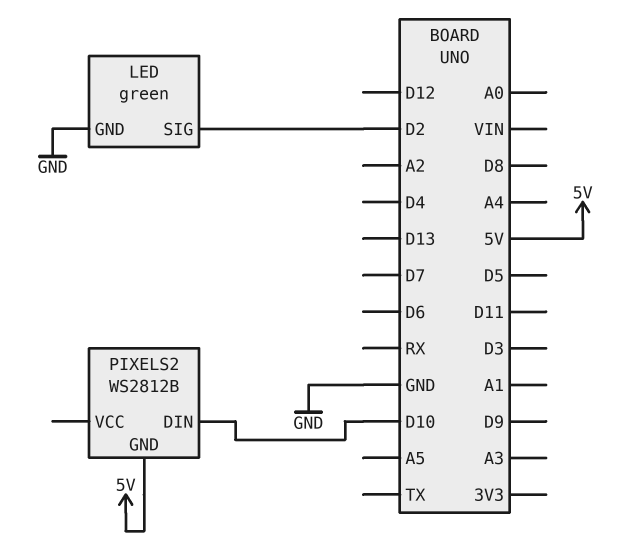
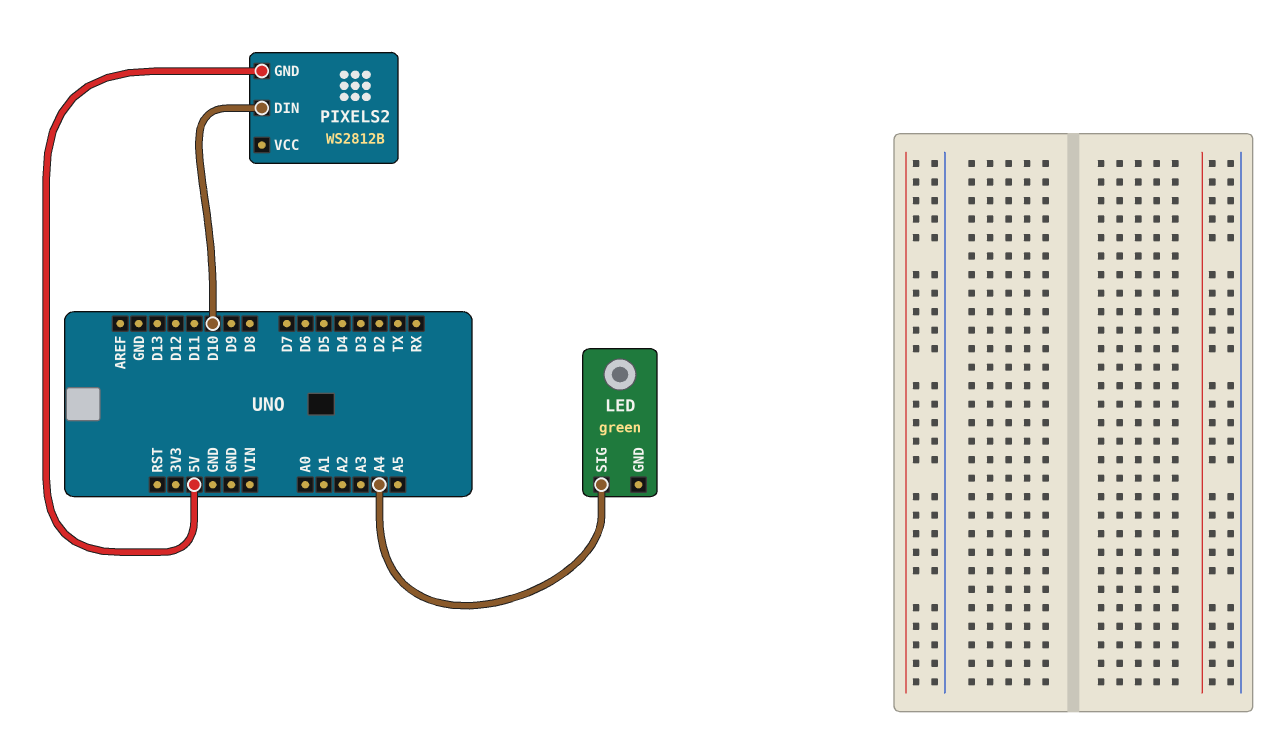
LED pin GND: GND -> none
LED pin SIG: D2 -> A4

